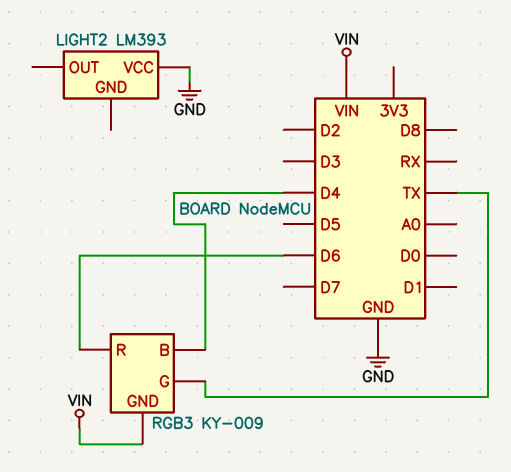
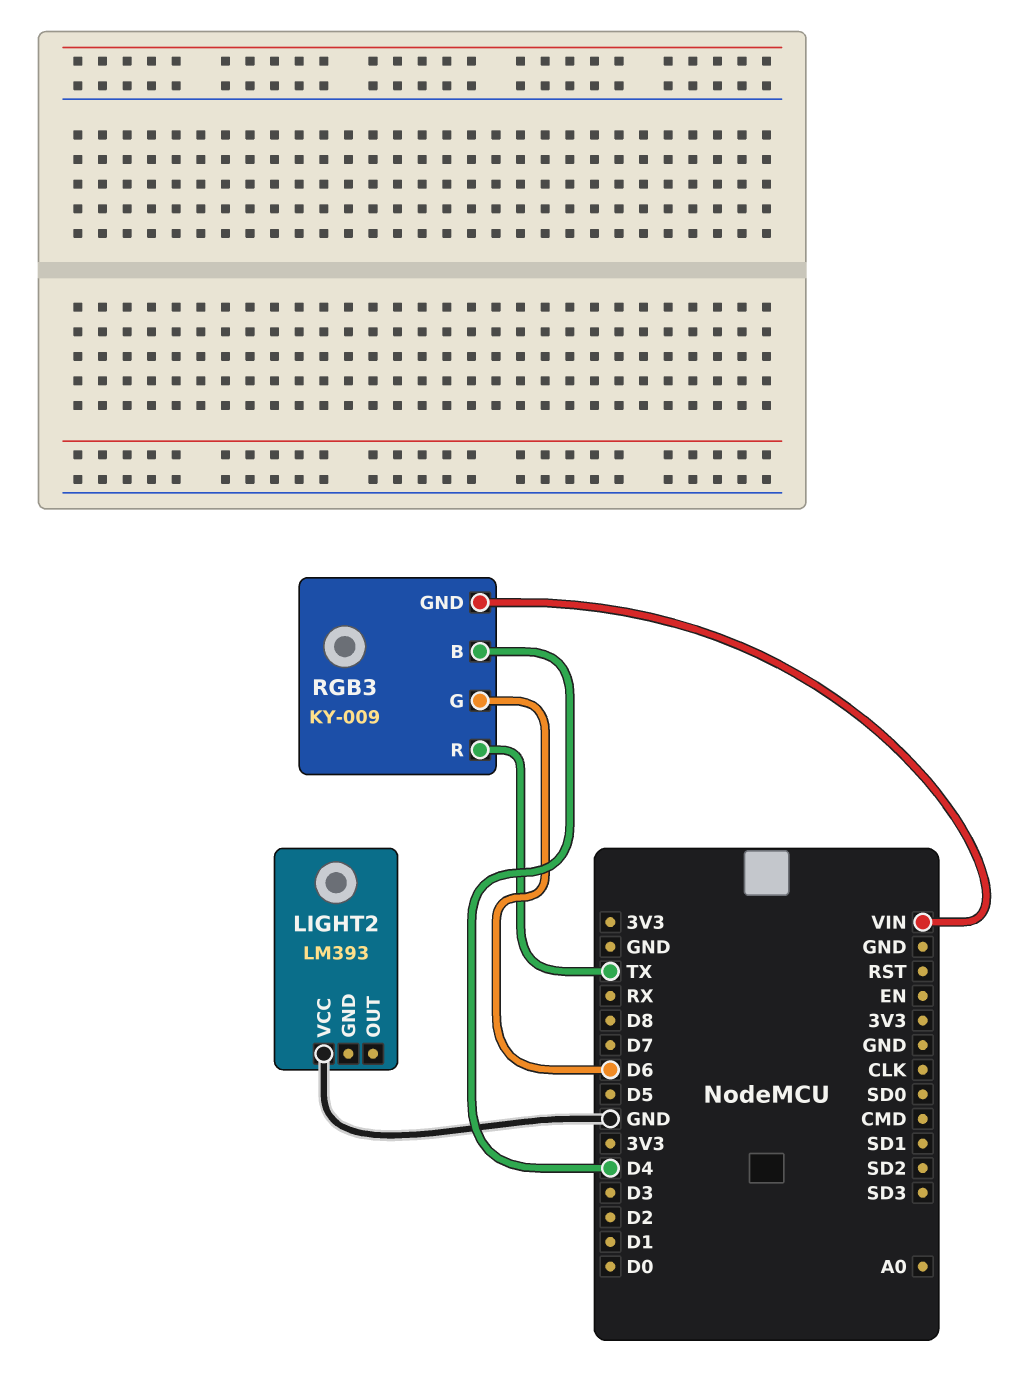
RGB3 pin G: TX -> D6
RGB3 pin R: D6 -> TX

